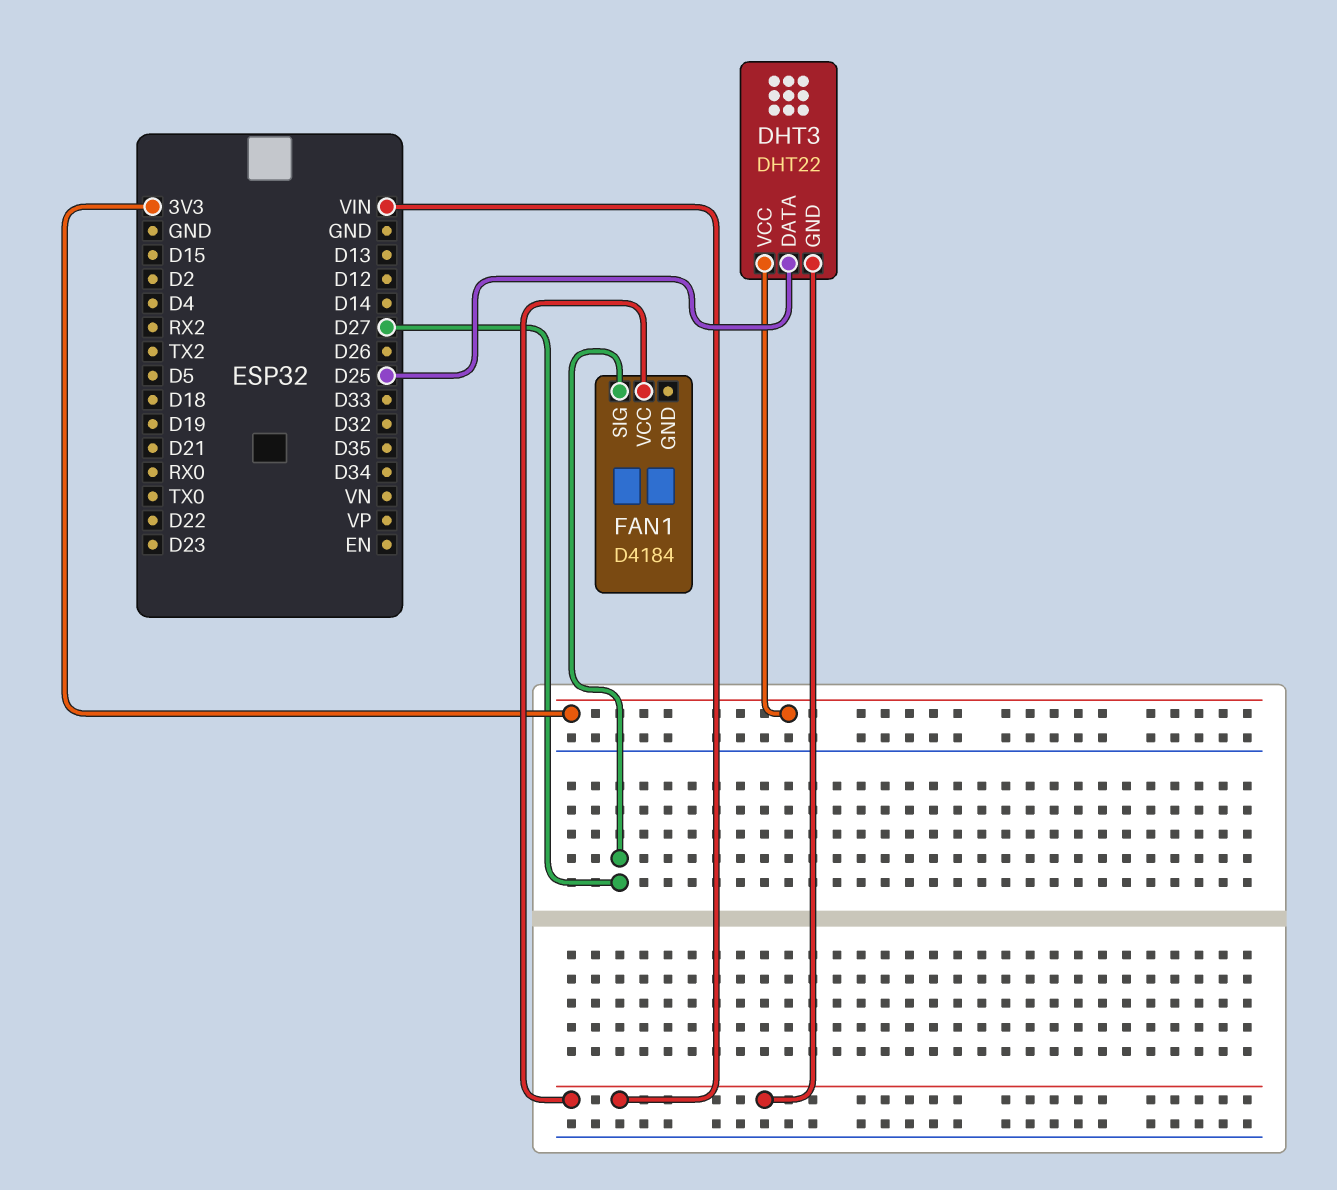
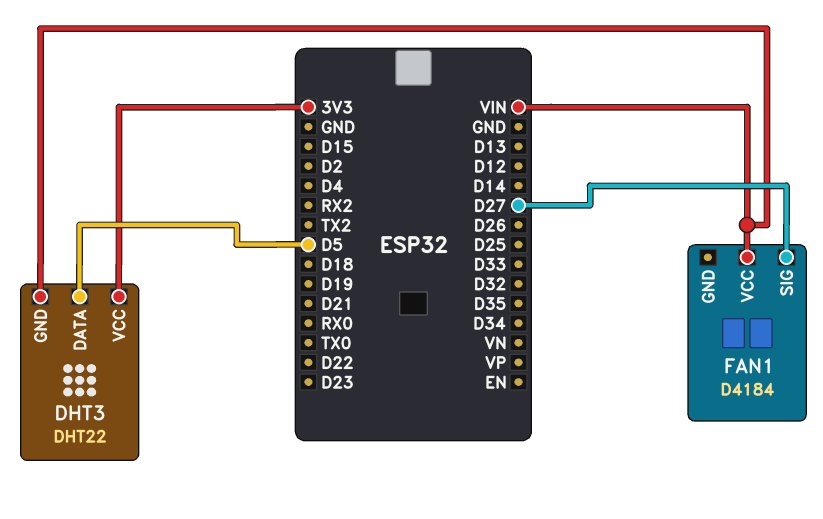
DHT3 pin DATA: D25 -> D5

